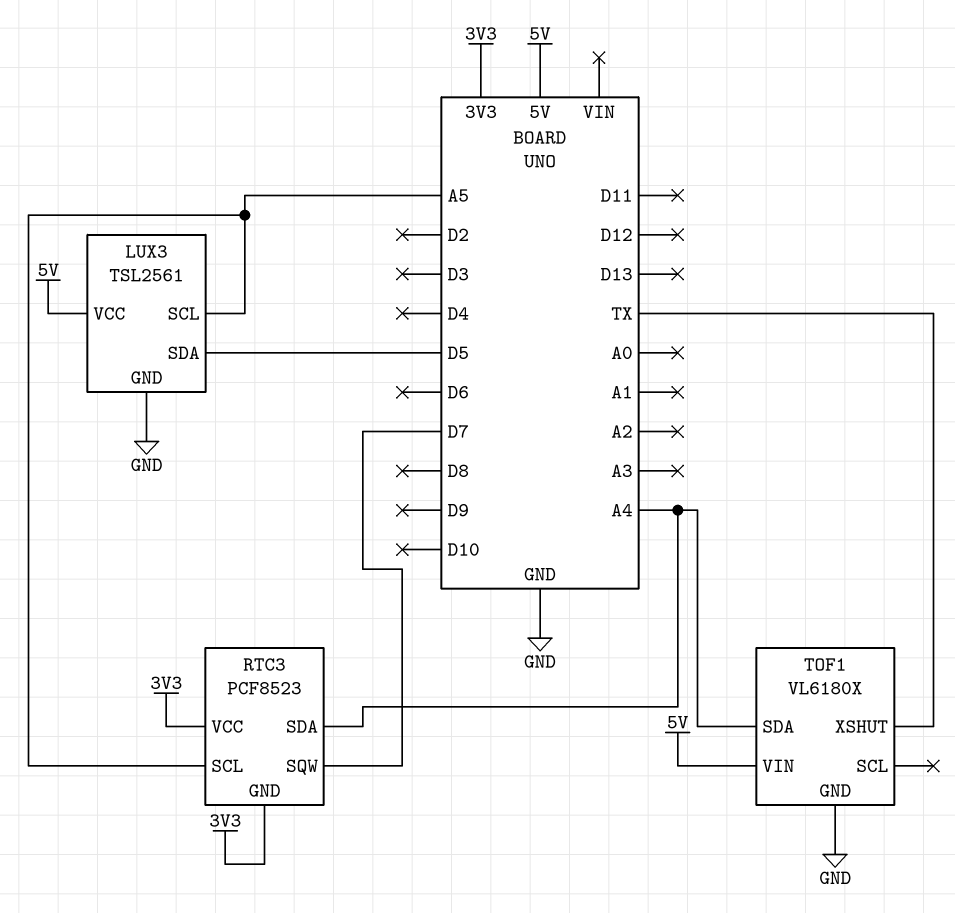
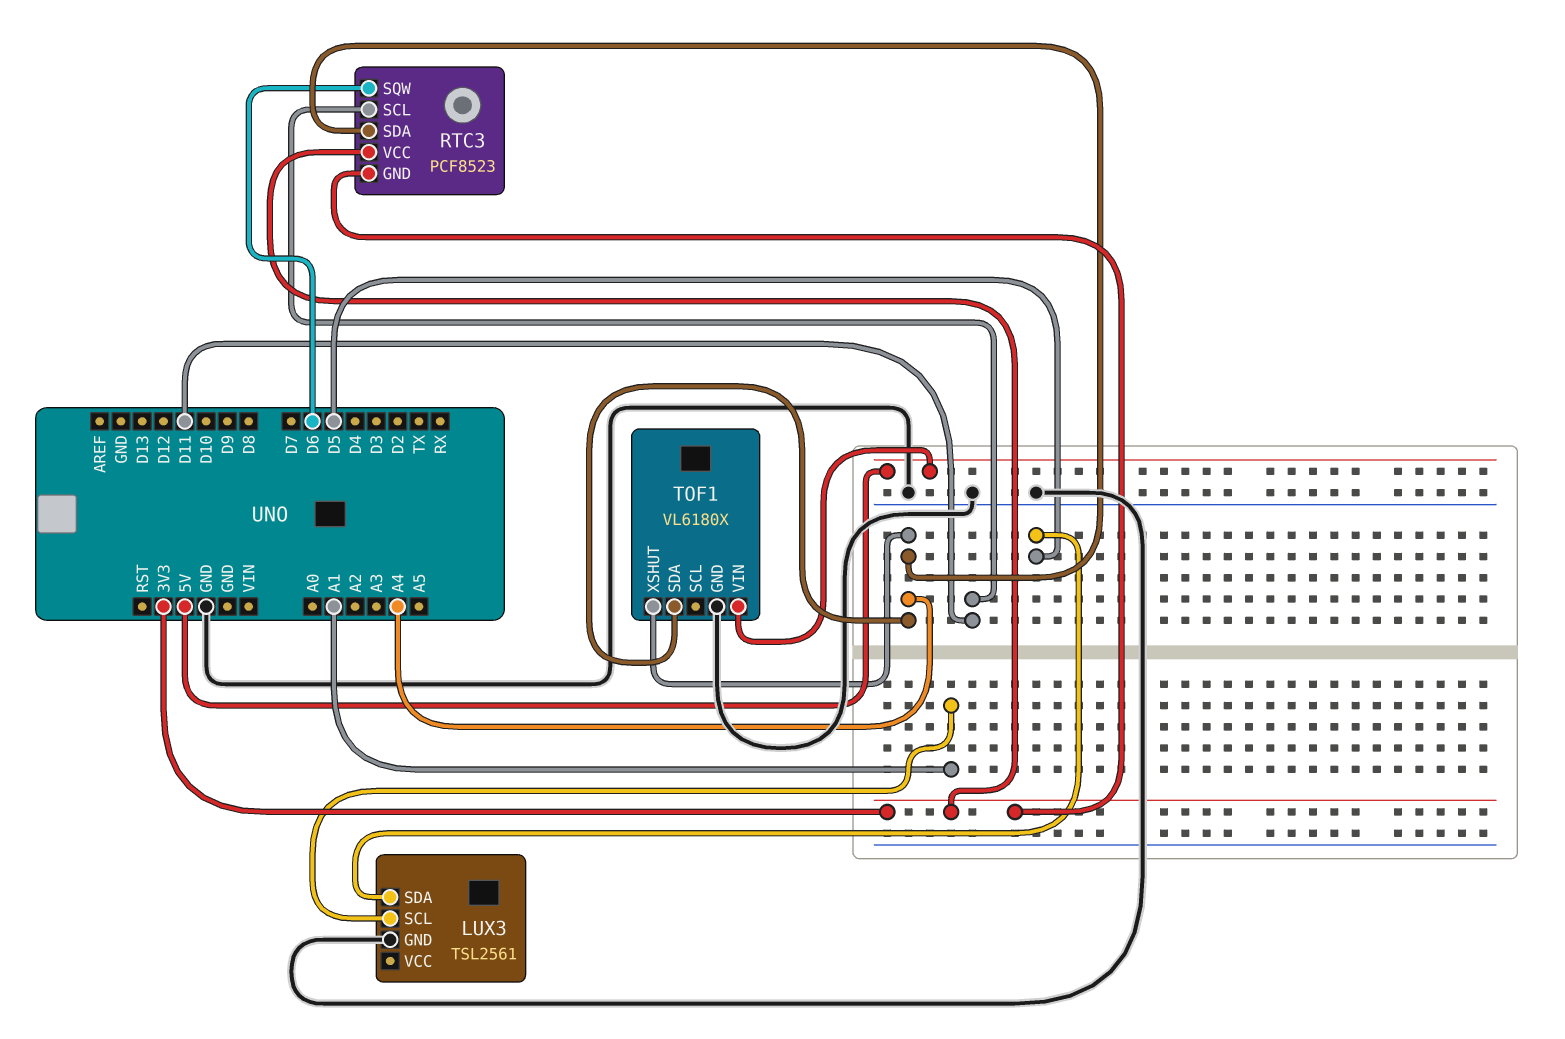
LUX3 pin SCL: A5 -> A1
LUX3 pin VCC: 5V -> none
RTC3 pin SCL: A5 -> D11
RTC3 pin SQW: D7 -> D6
TOF1 pin XSHUT: TX -> A4

